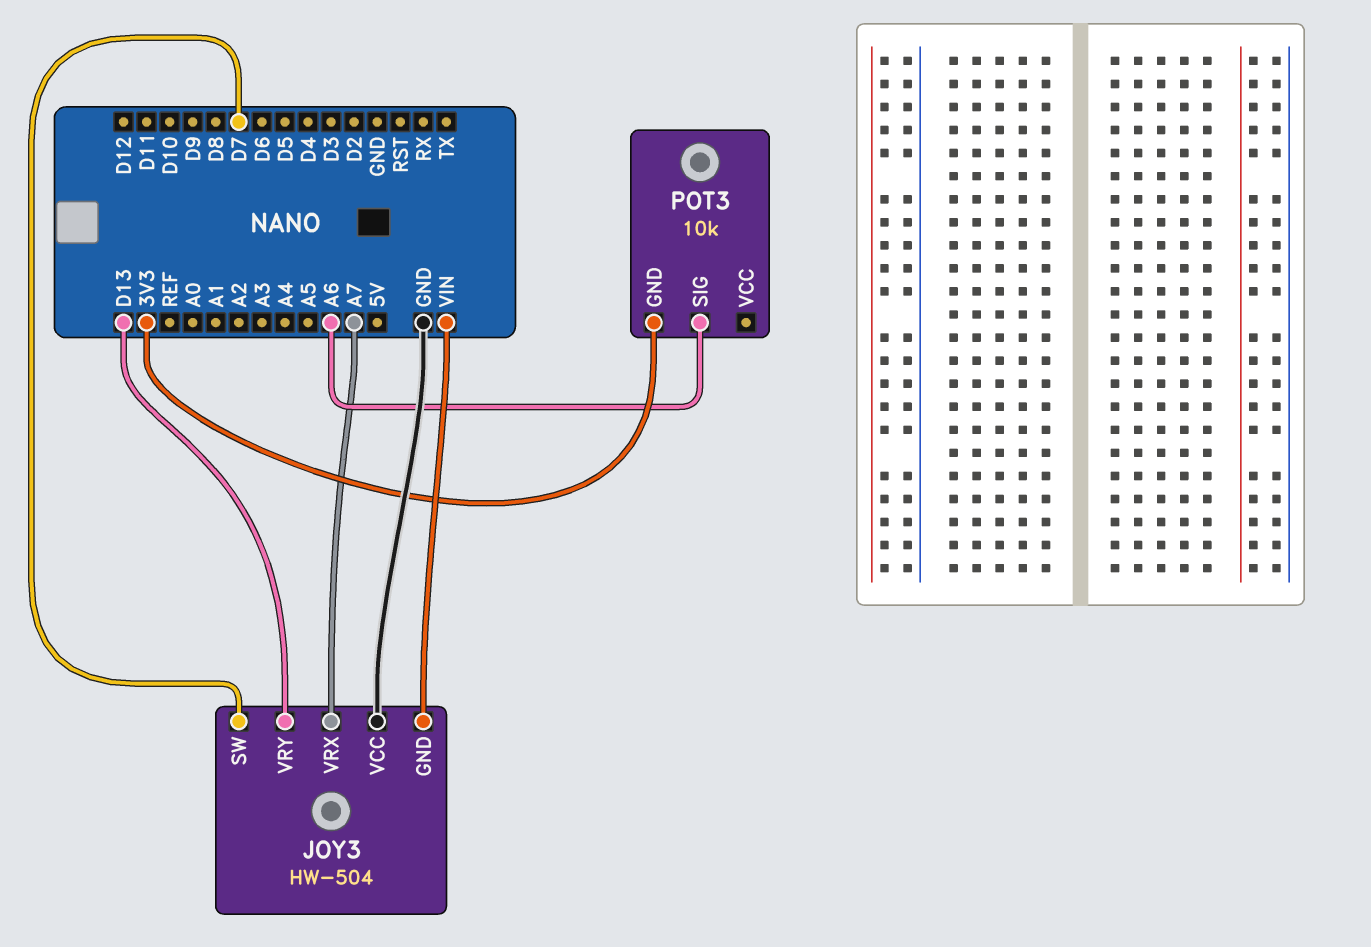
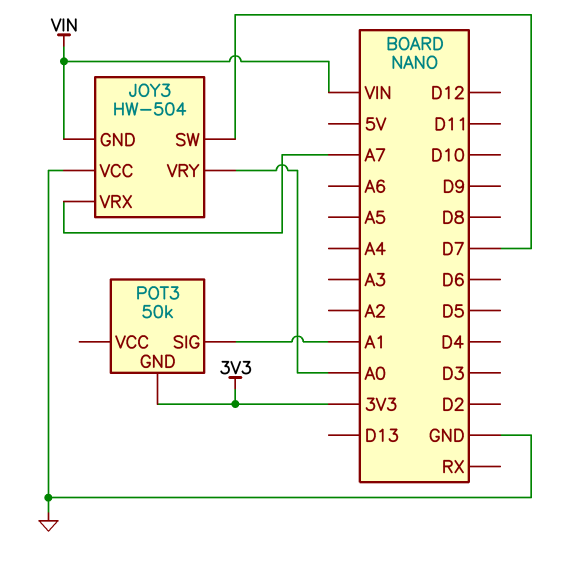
JOY3 pin VRY: D13 -> A0
POT3: 10k -> 50k
POT3 pin SIG: A6 -> A1

